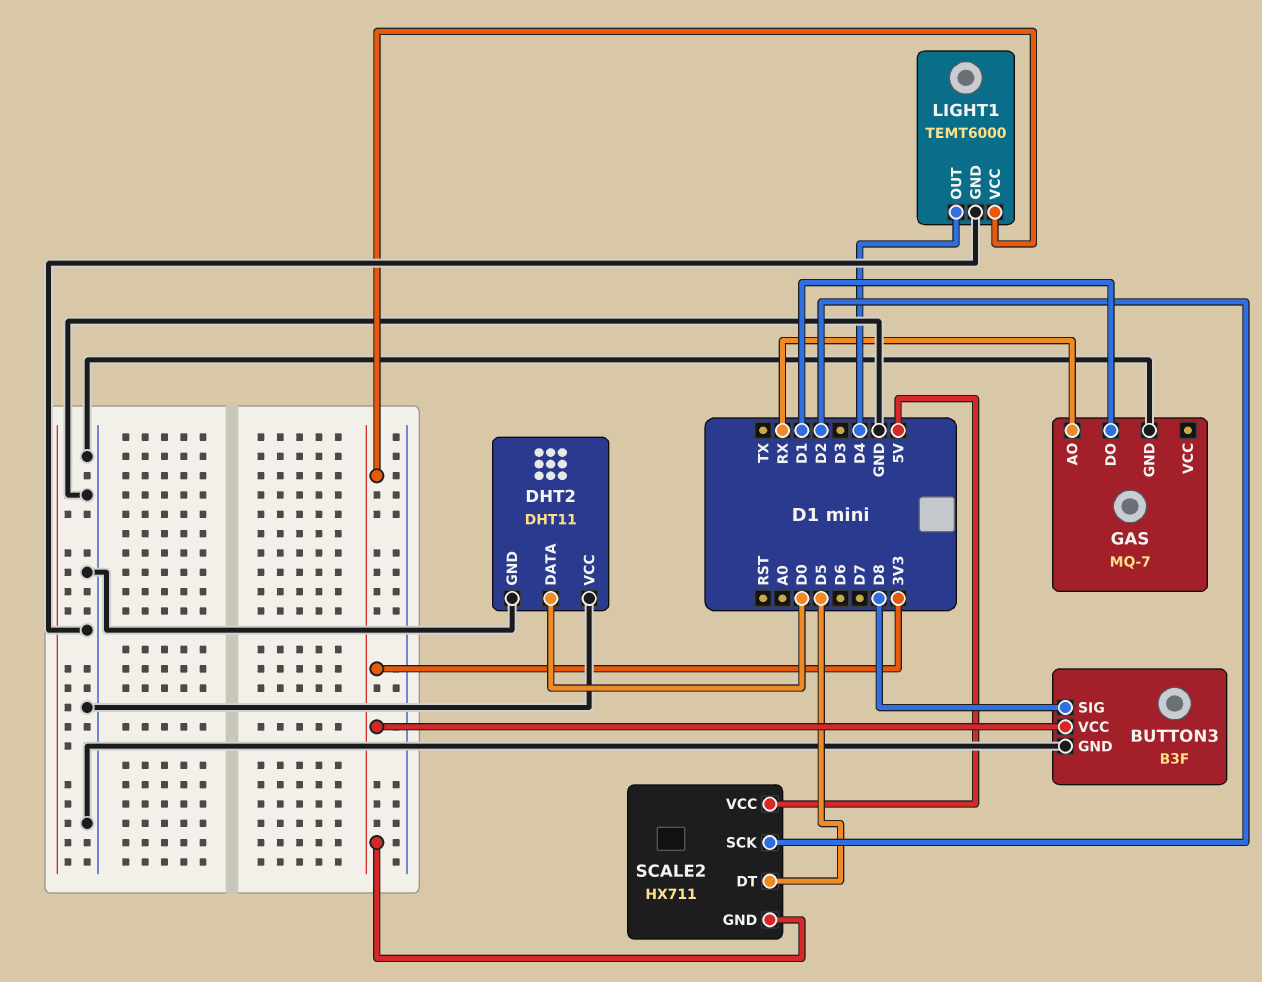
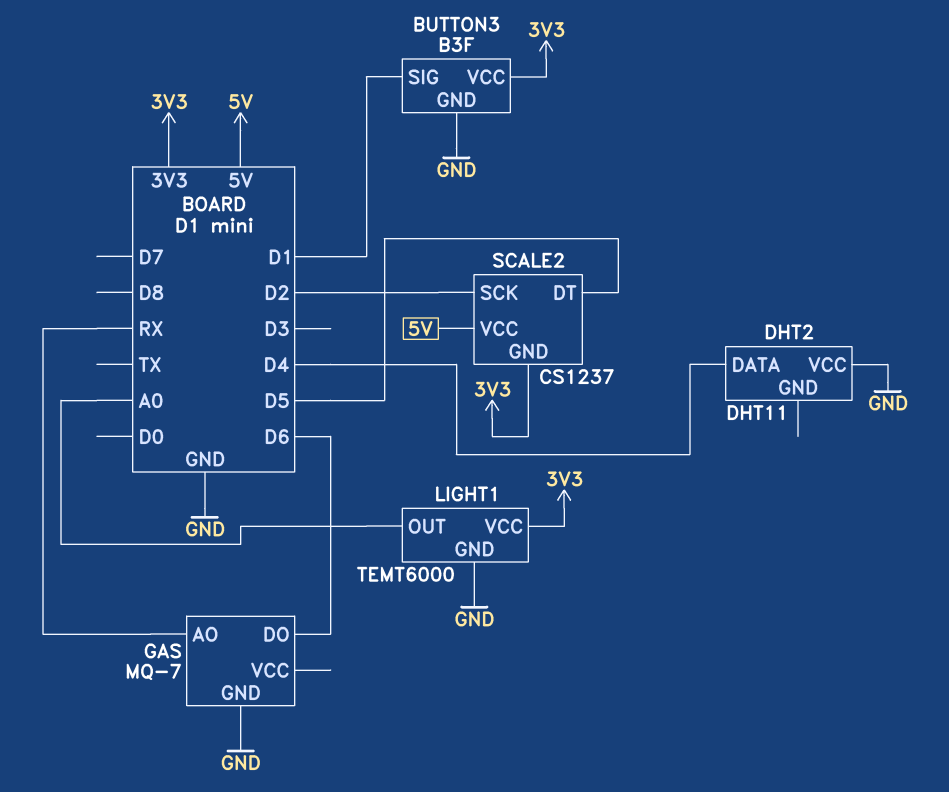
BUTTON3 pin SIG: D8 -> D1
DHT2 pin DATA: D0 -> D4
DHT2 pin GND: GND -> none
GAS pin DO: D1 -> D6
LIGHT1 pin OUT: D4 -> A0
SCALE2: HX711 -> CS1237

